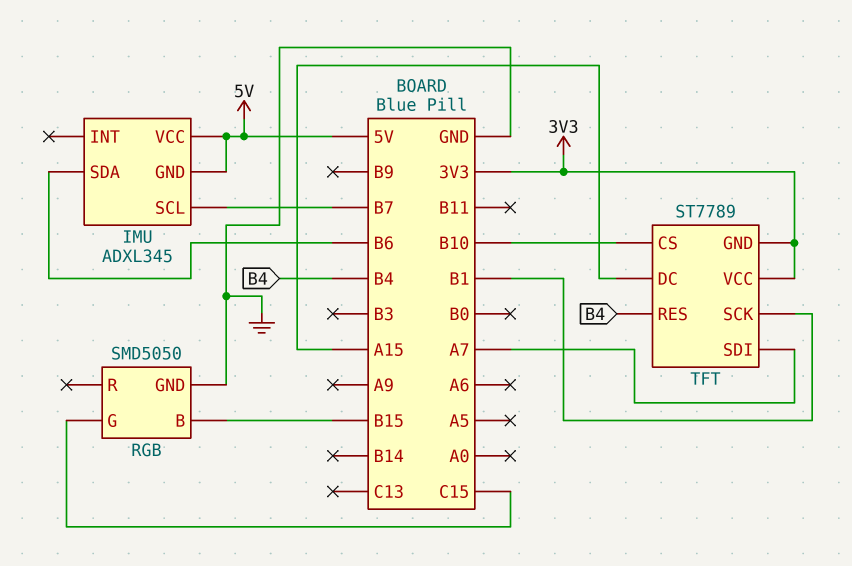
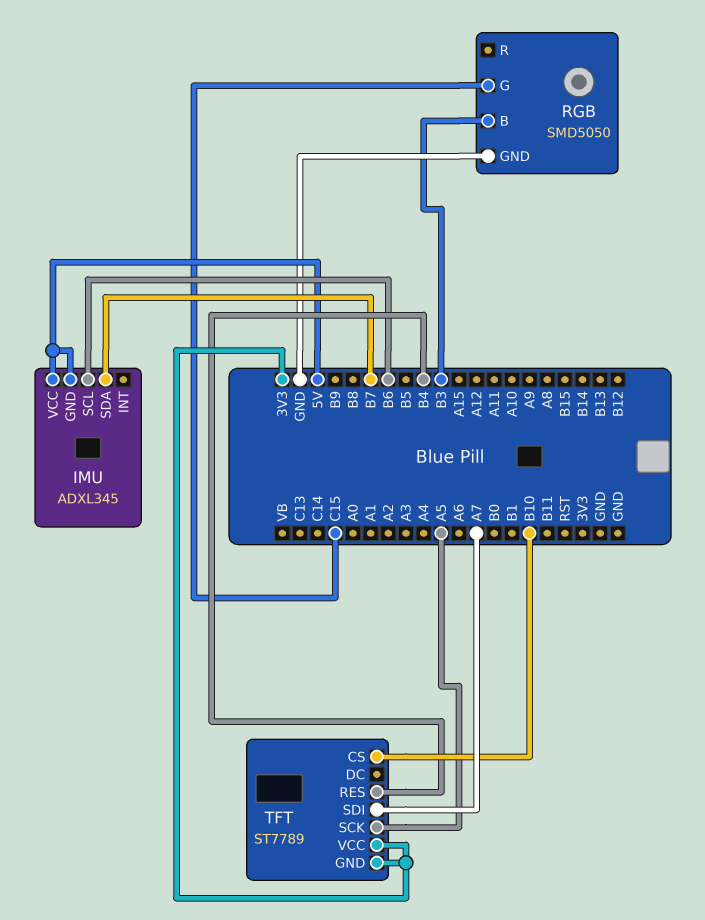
IMU pin SCL: B7 -> B6
IMU pin SDA: B6 -> B7
RGB pin B: B15 -> B3
TFT pin DC: A15 -> none
TFT pin SCK: B1 -> A5

